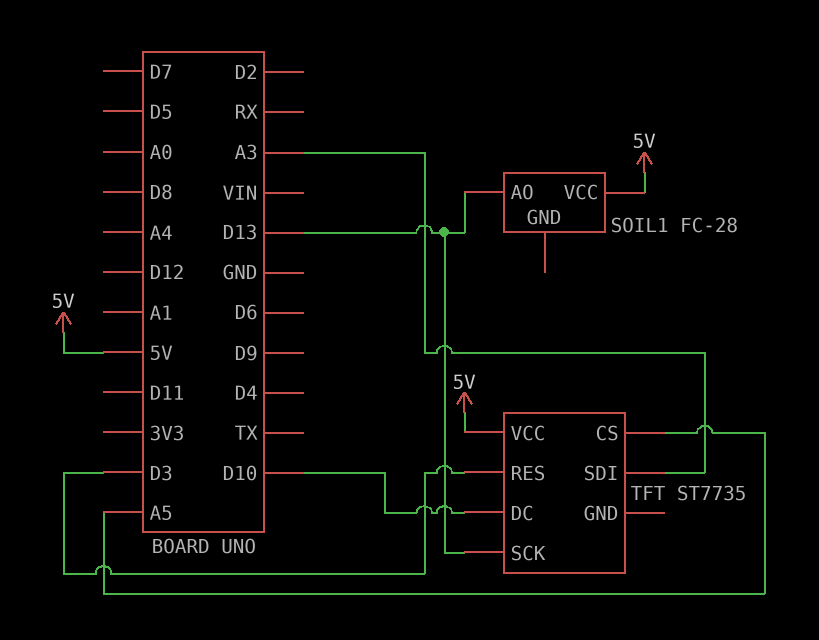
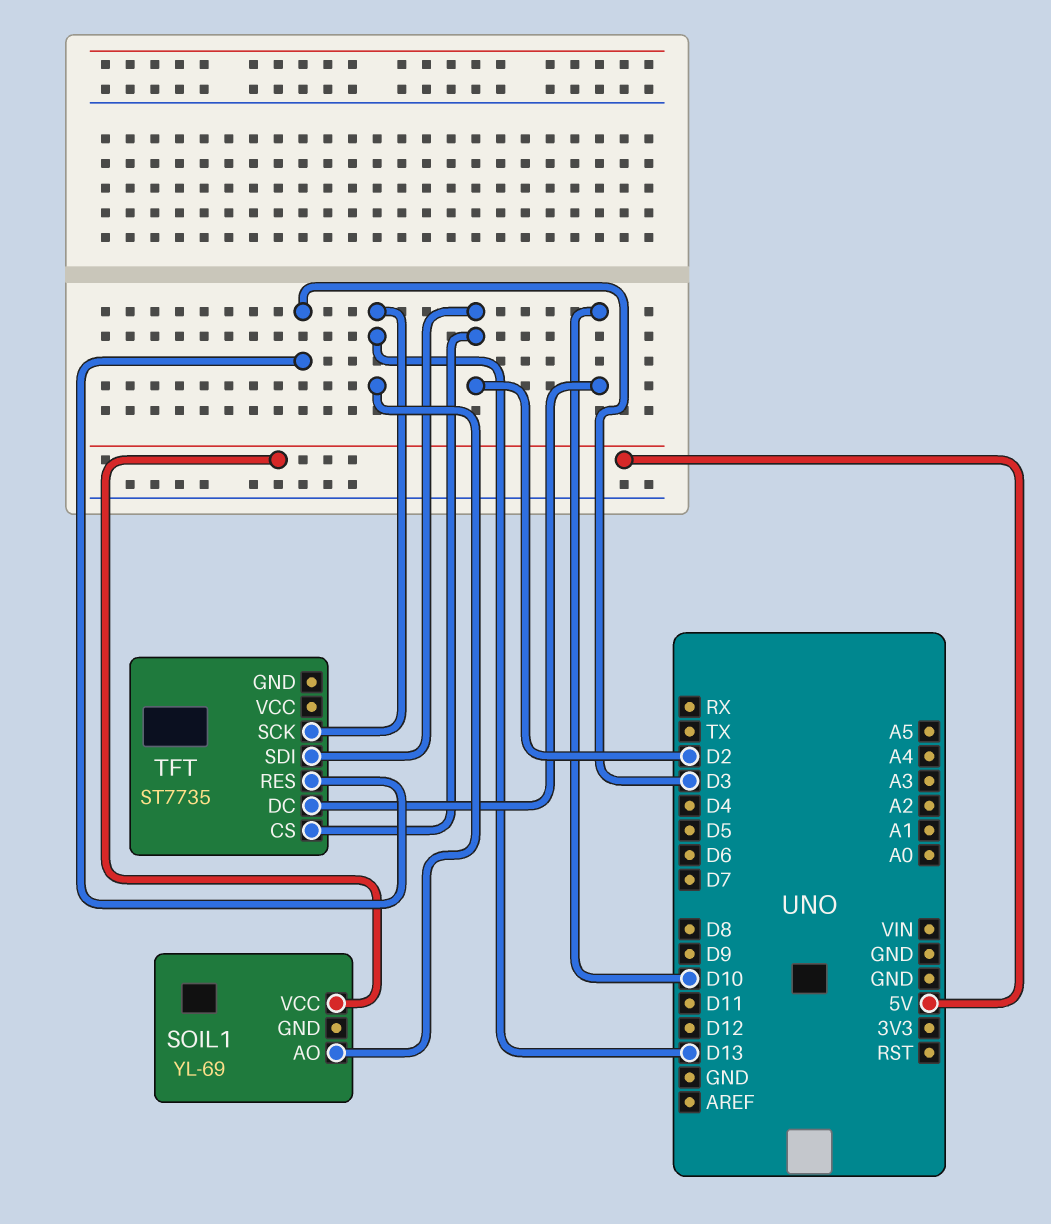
SOIL1: FC-28 -> YL-69
TFT pin CS: A5 -> D2
TFT pin SDI: A3 -> D2
TFT pin VCC: 5V -> none

